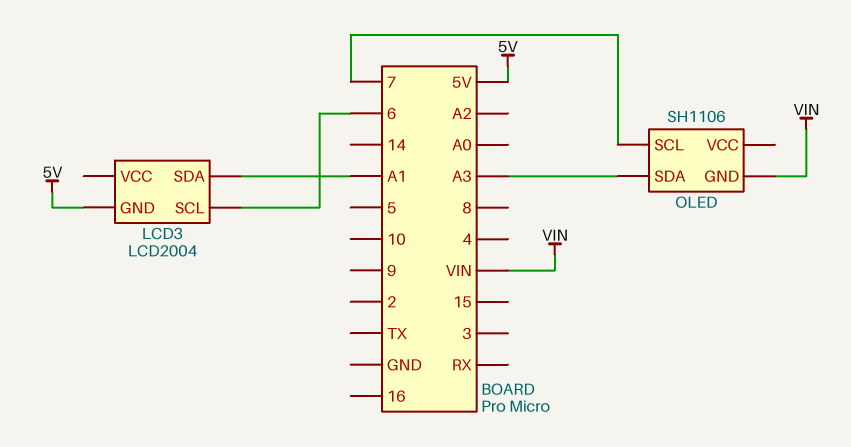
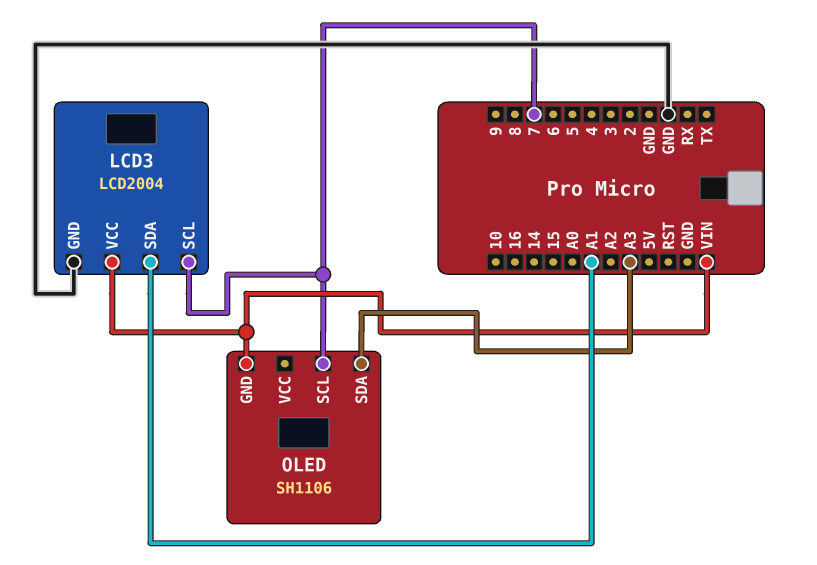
LCD3 pin GND: 5V -> GND
LCD3 pin SCL: 6 -> 7
LCD3 pin VCC: none -> VIN

